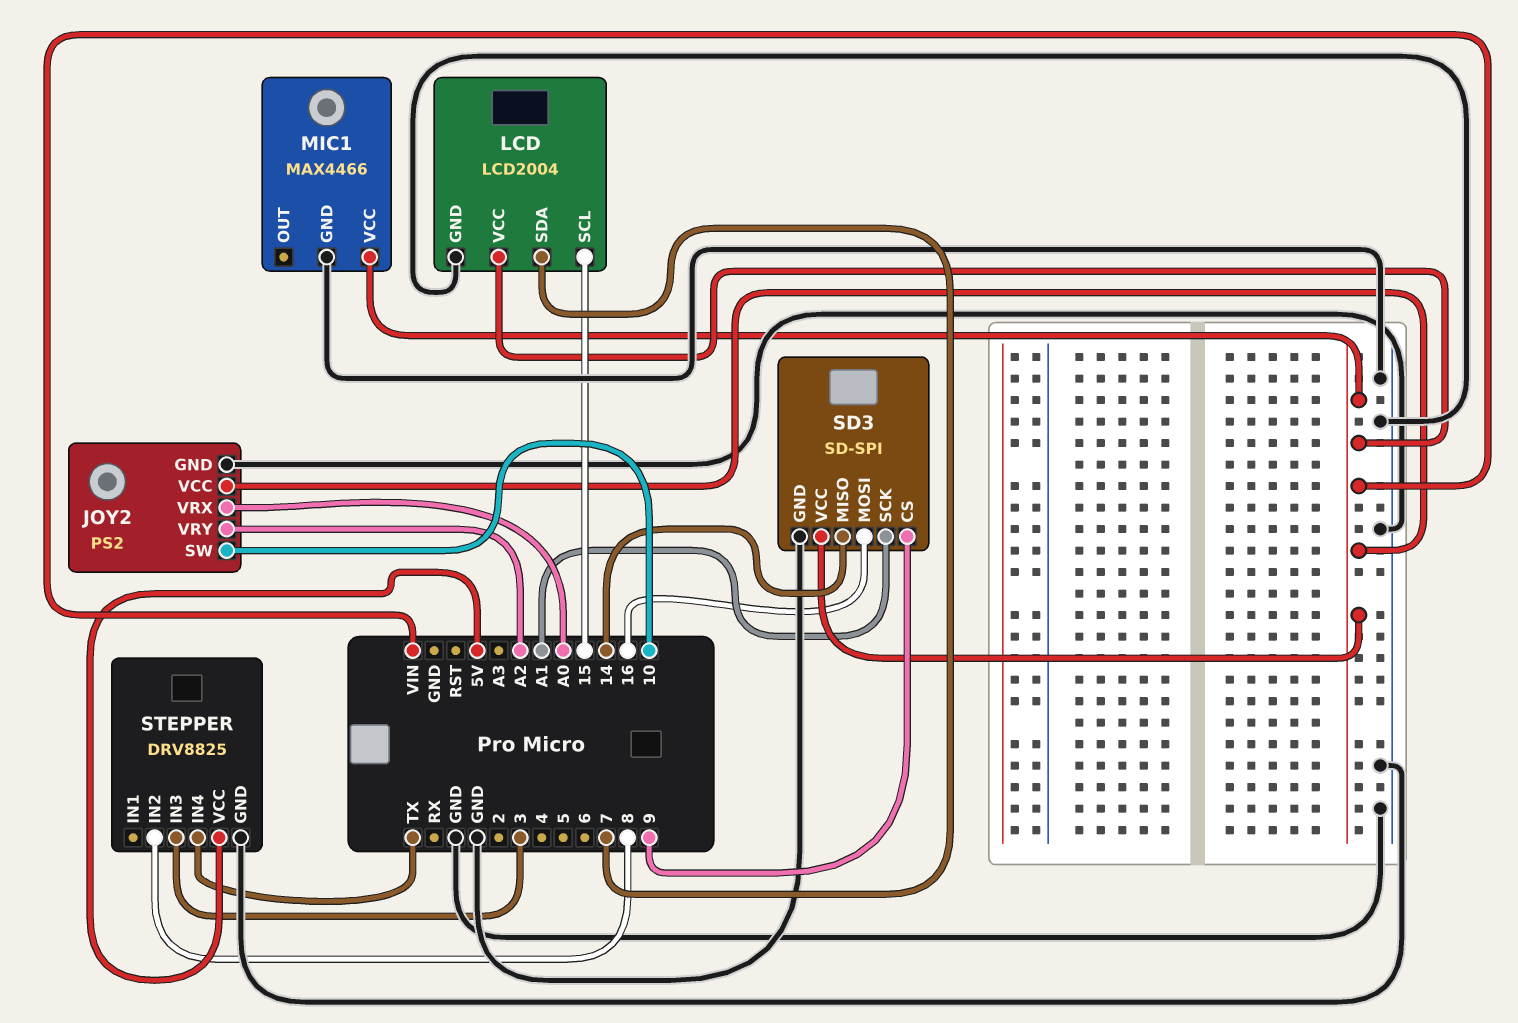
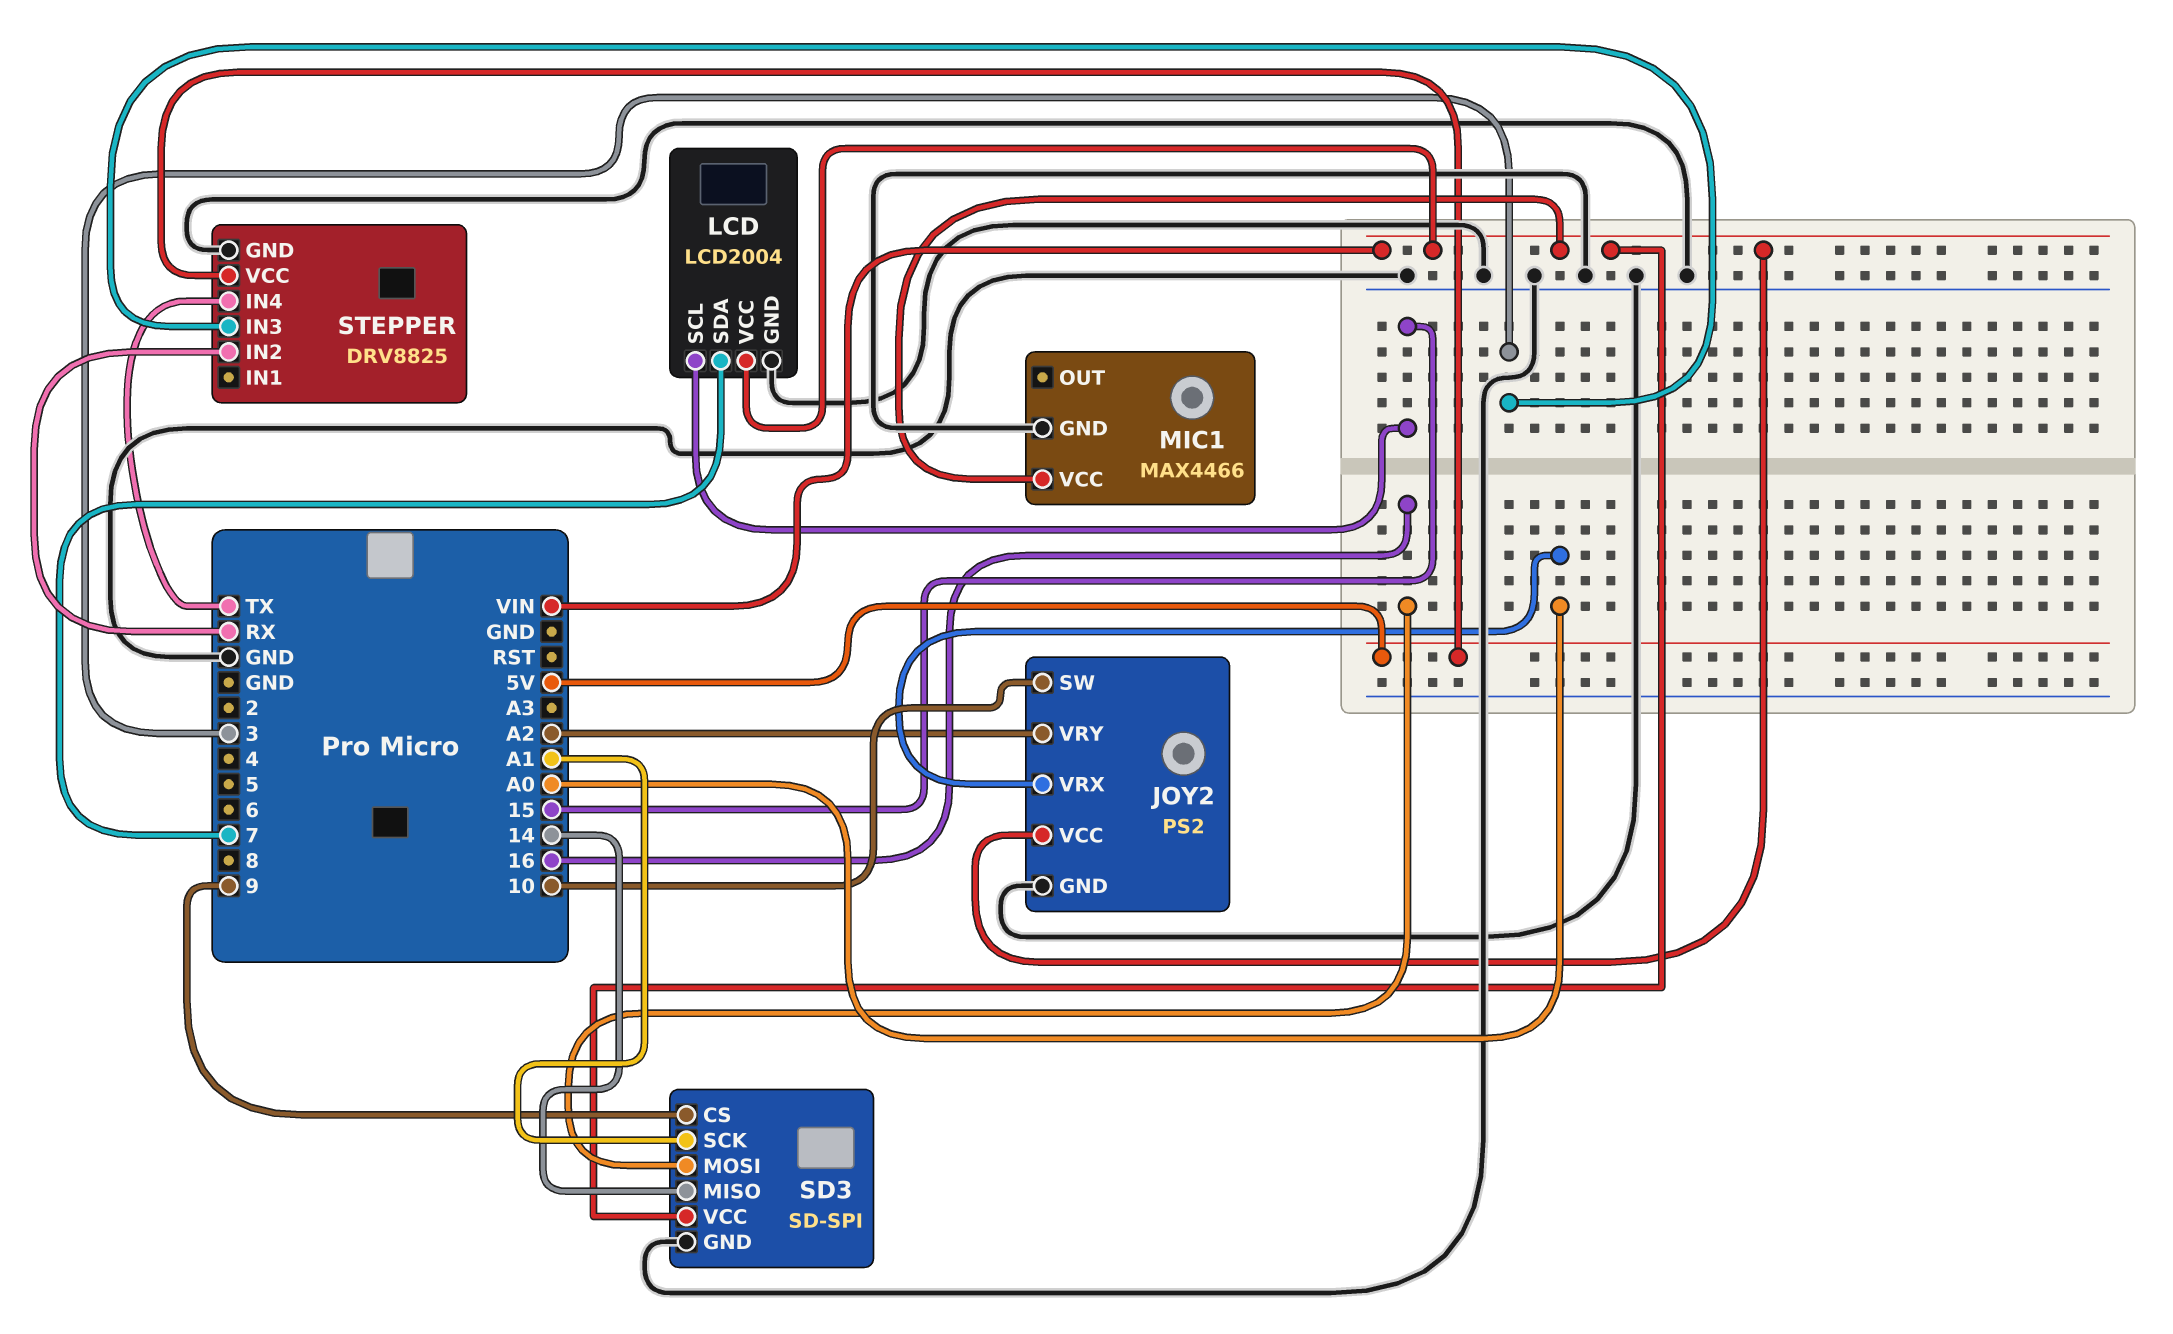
STEPPER pin IN2: 8 -> RX

